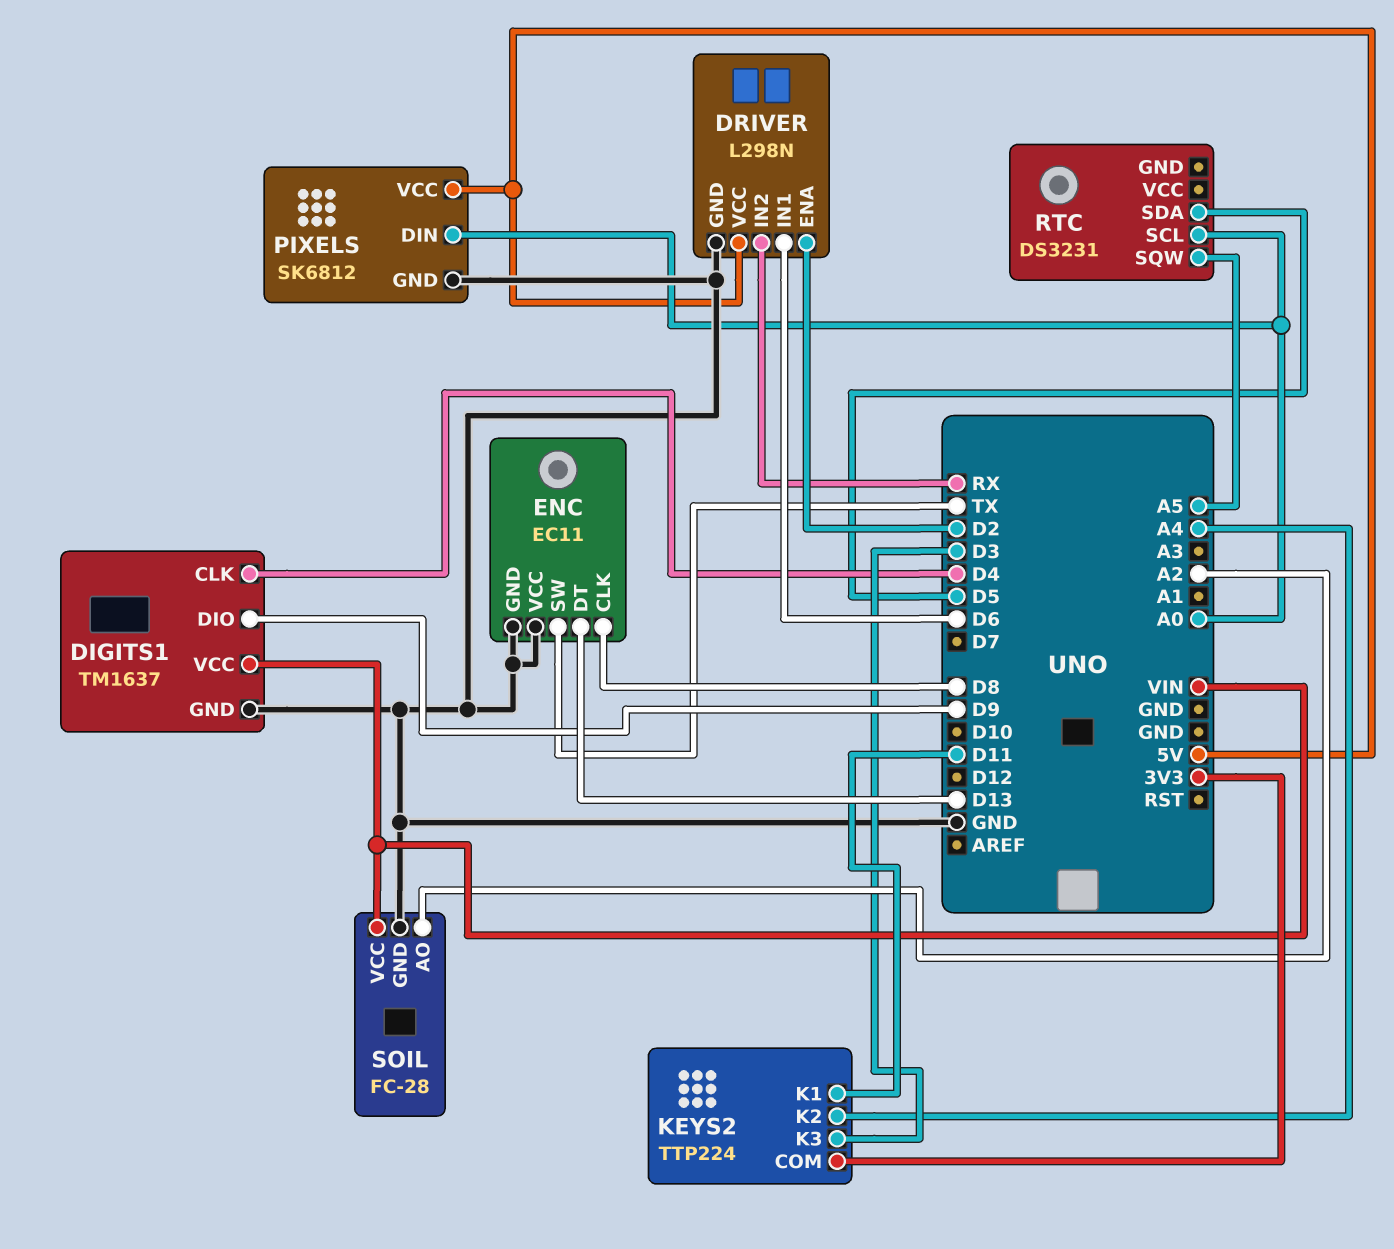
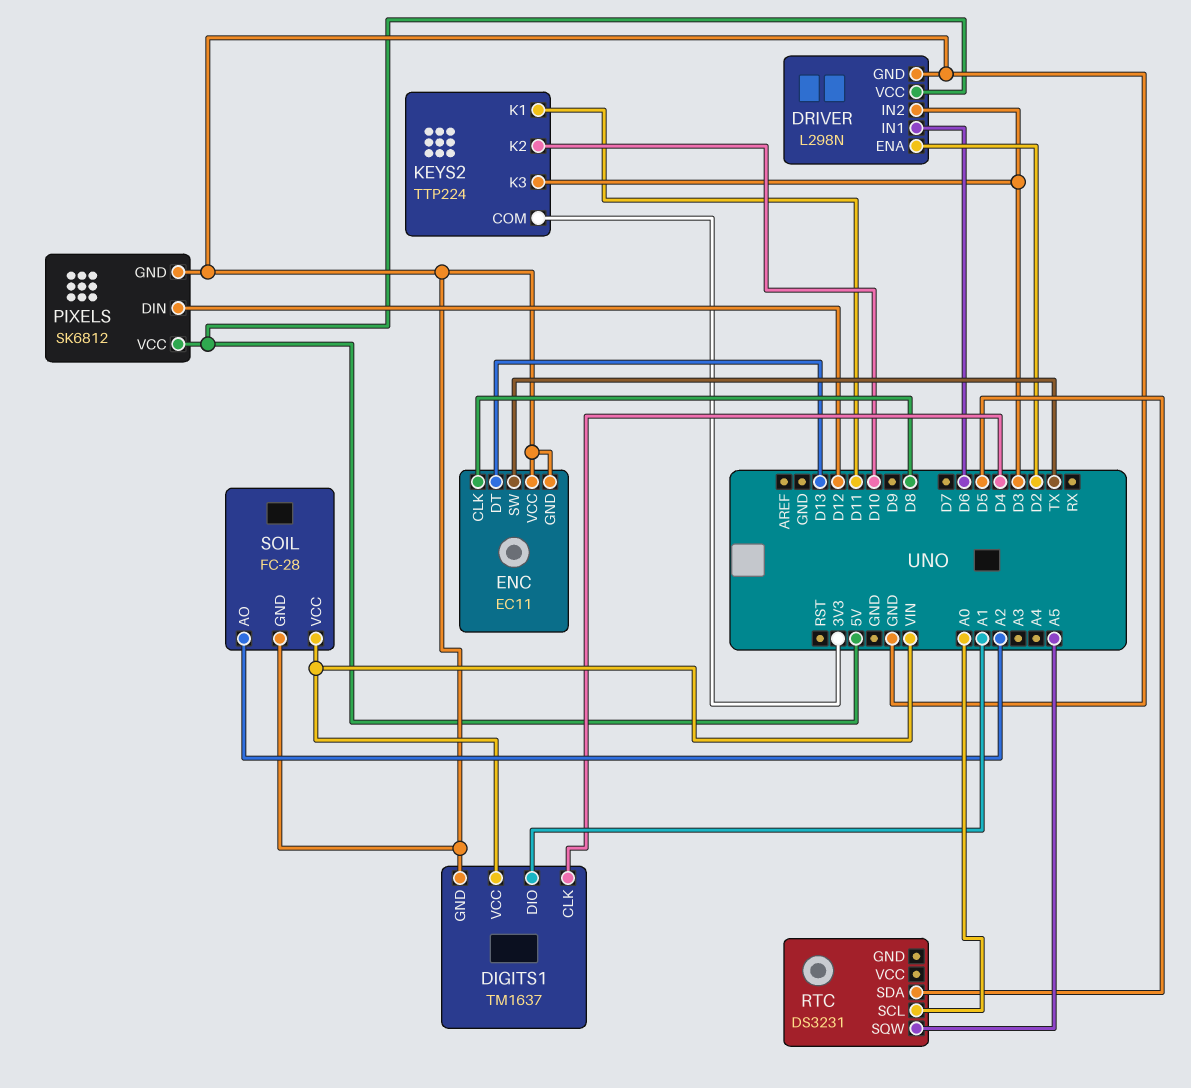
DIGITS1 pin DIO: D9 -> A1
DRIVER pin IN2: RX -> D3
KEYS2 pin K2: A4 -> D10
PIXELS pin DIN: A0 -> D12

